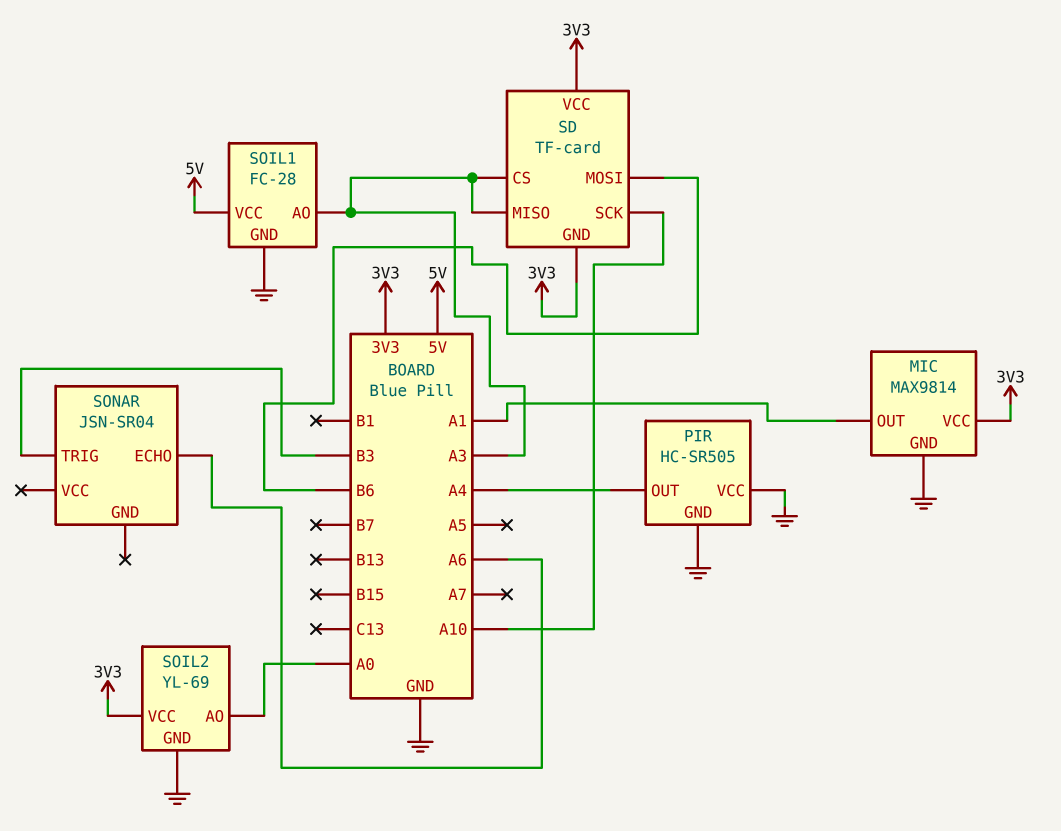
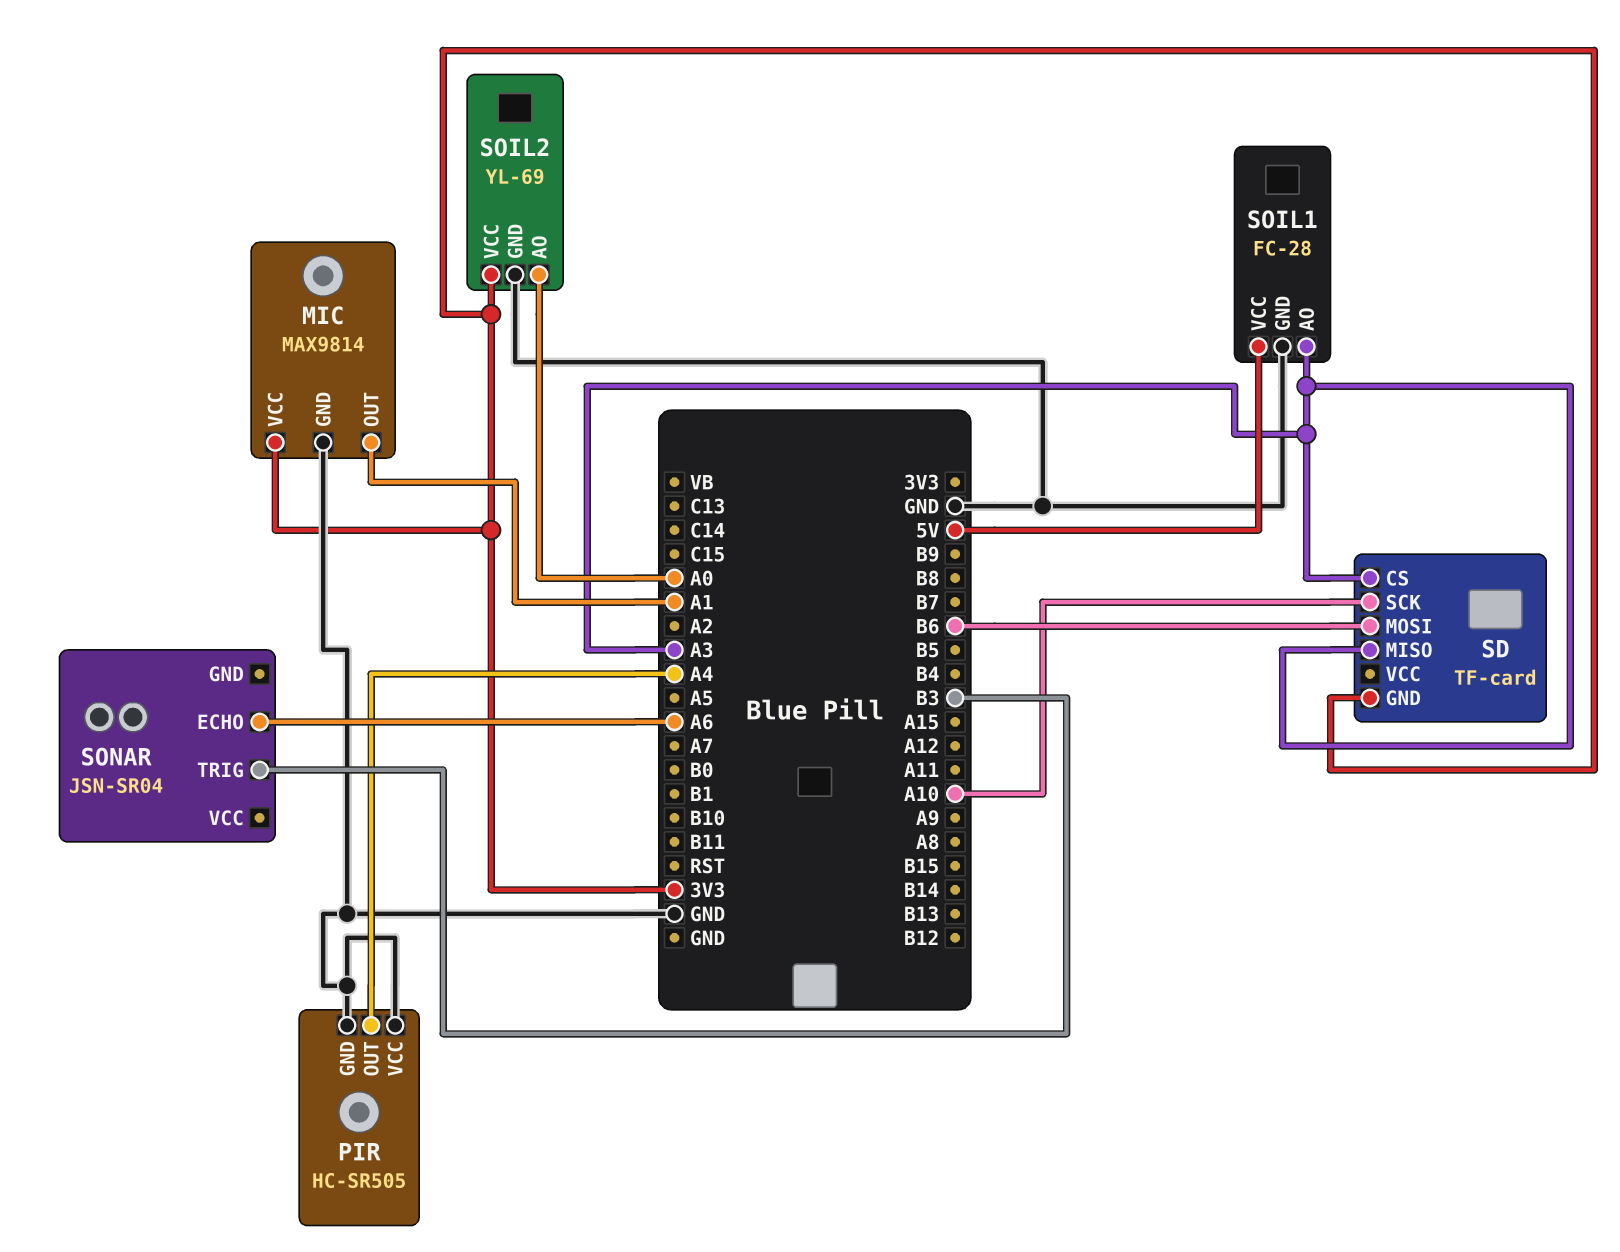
SD pin VCC: 3V3 -> none

